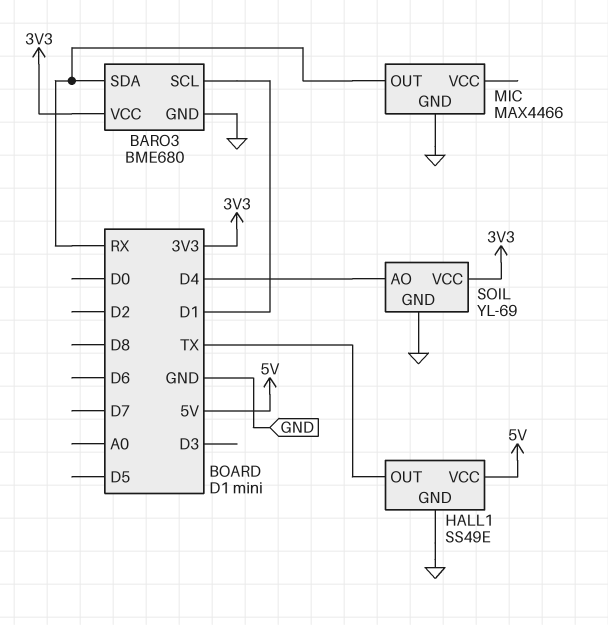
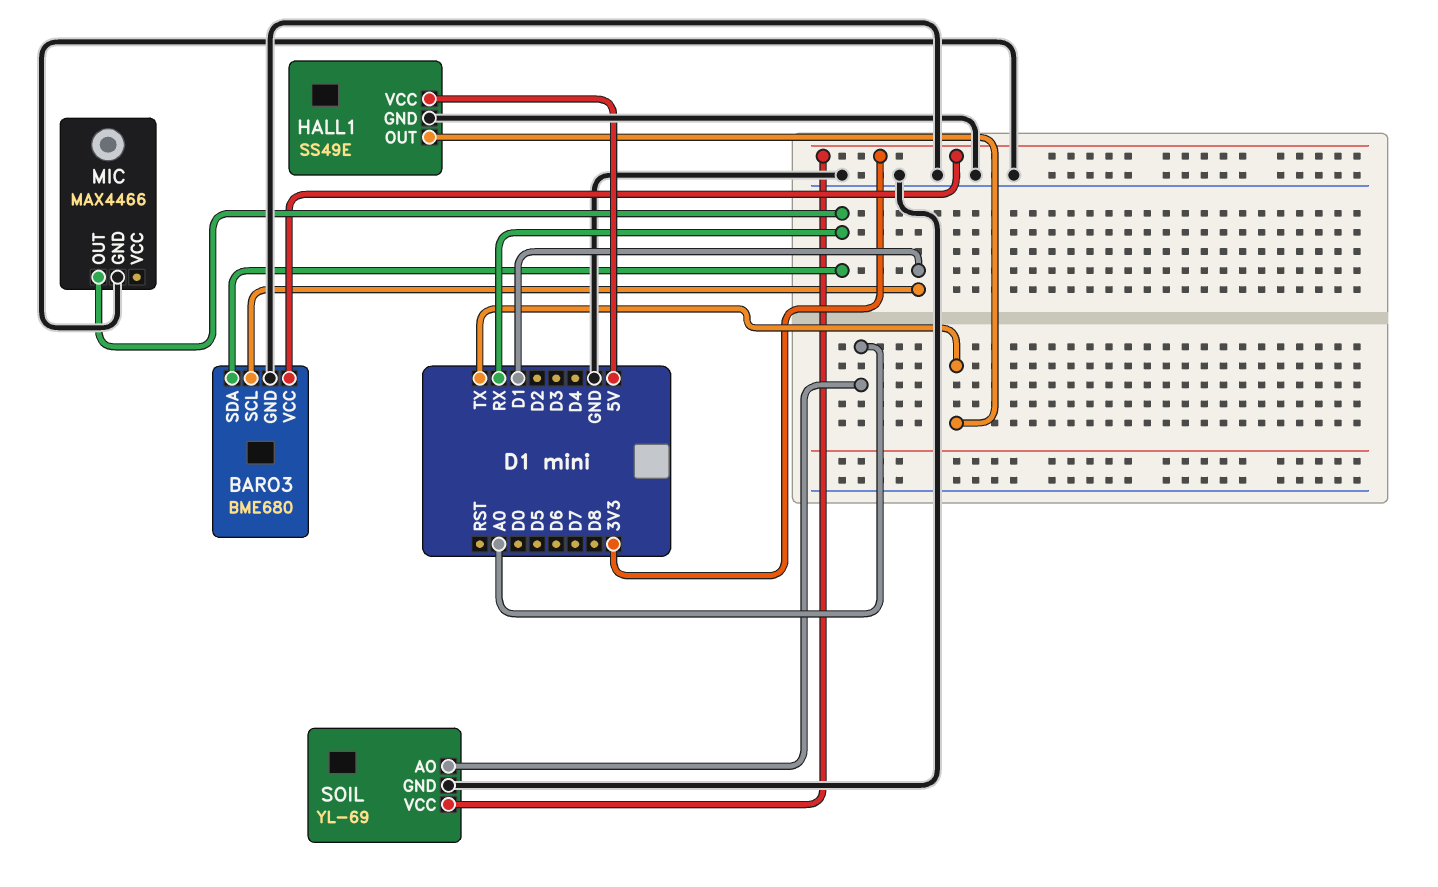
SOIL pin AO: D4 -> A0

